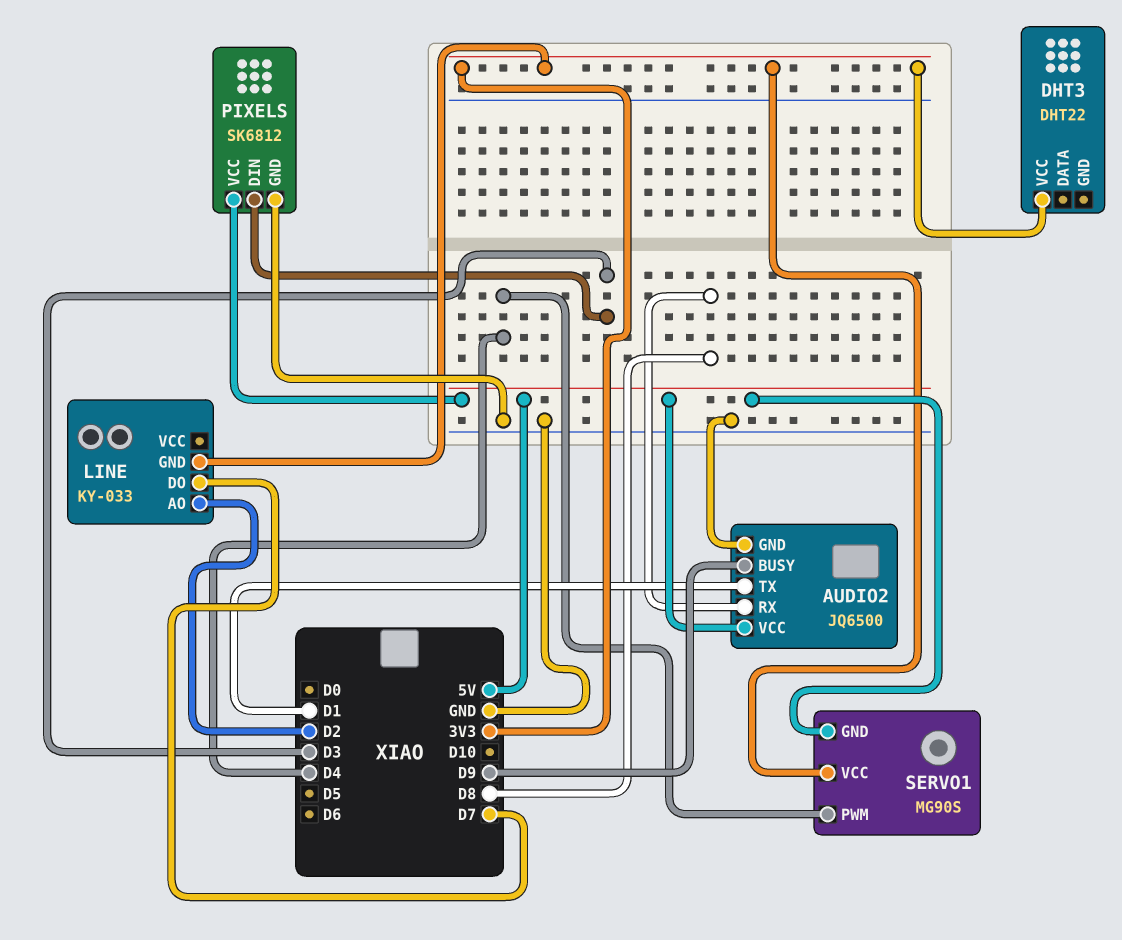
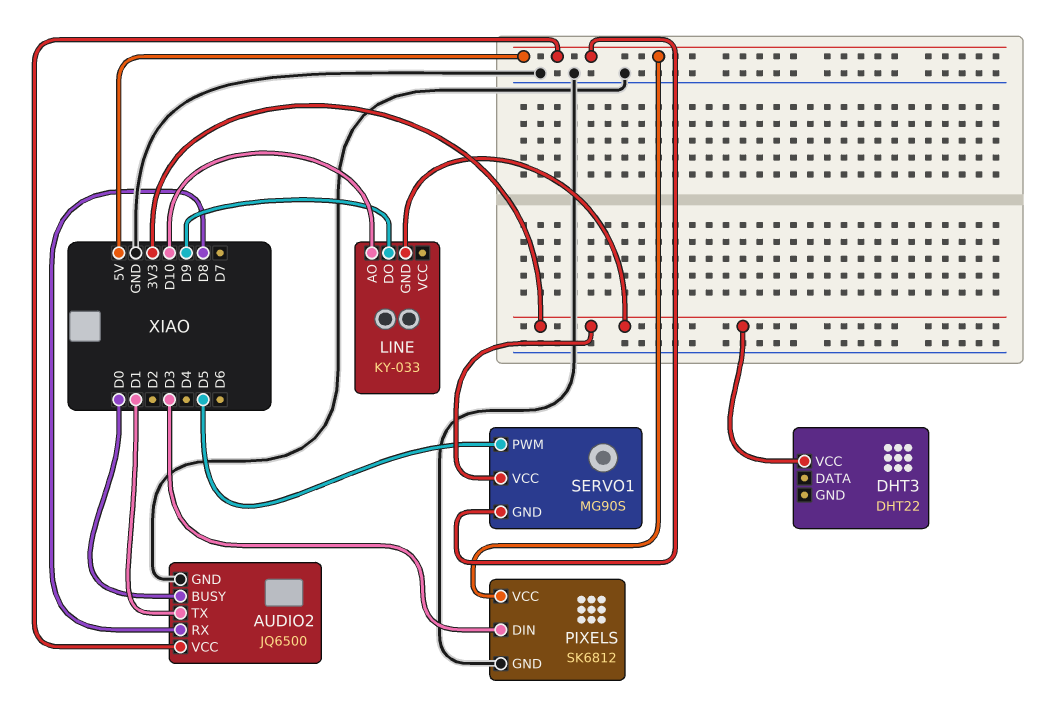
AUDIO2 pin BUSY: D9 -> D0
LINE pin AO: D2 -> D10
LINE pin DO: D7 -> D9
SERVO1 pin PWM: D4 -> D5

